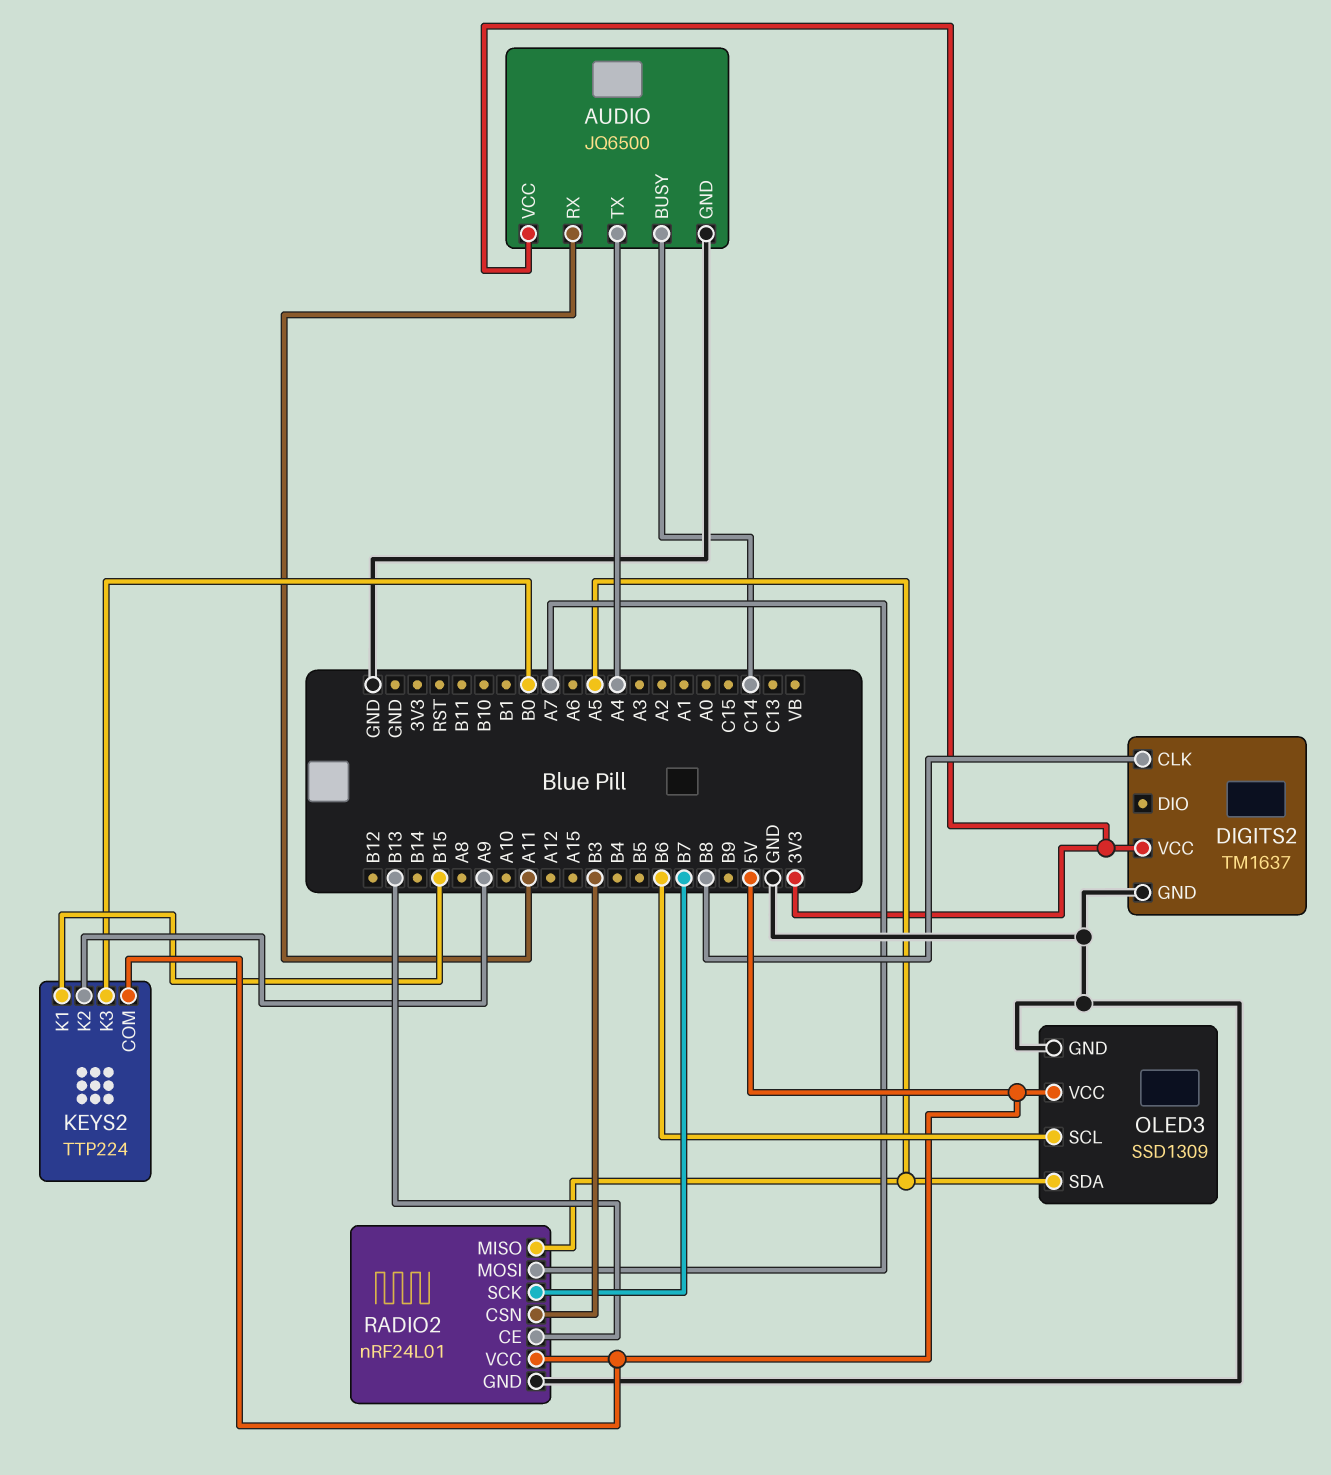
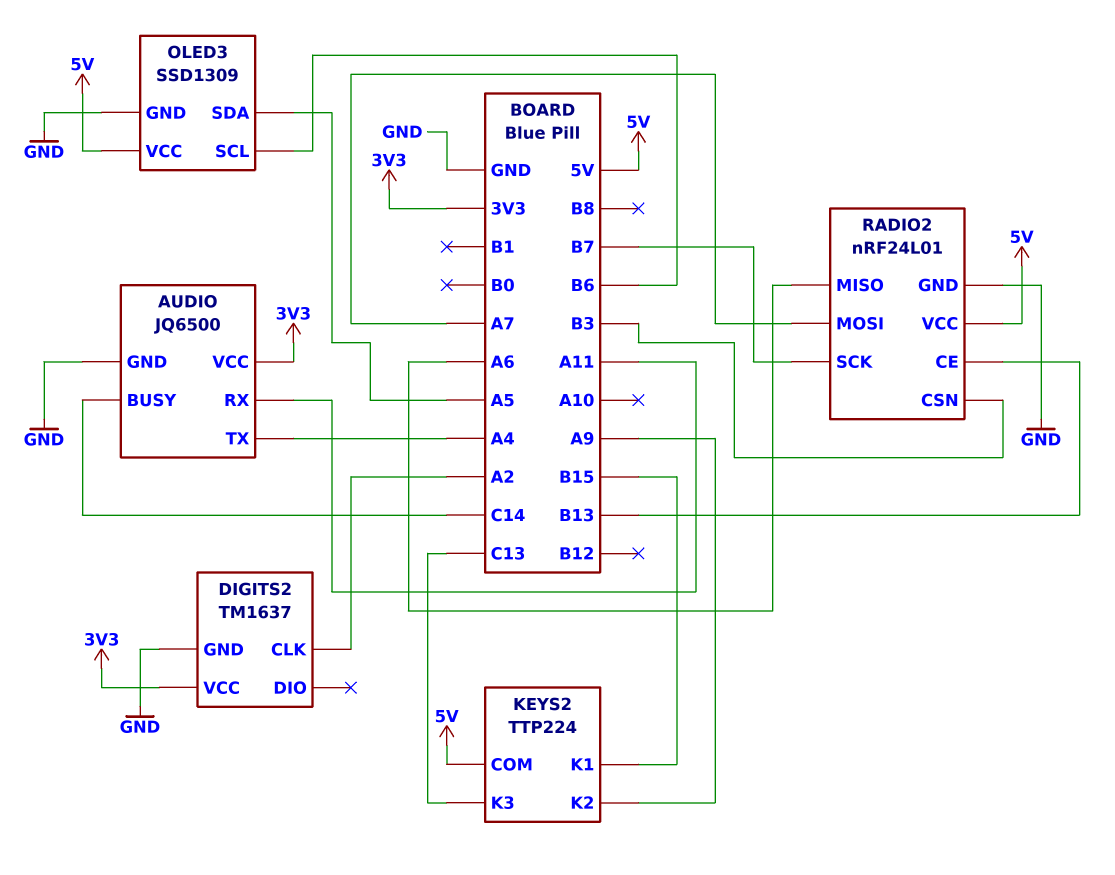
DIGITS2 pin CLK: B8 -> A2
KEYS2 pin K3: B0 -> C13
RADIO2 pin MISO: A5 -> A6

